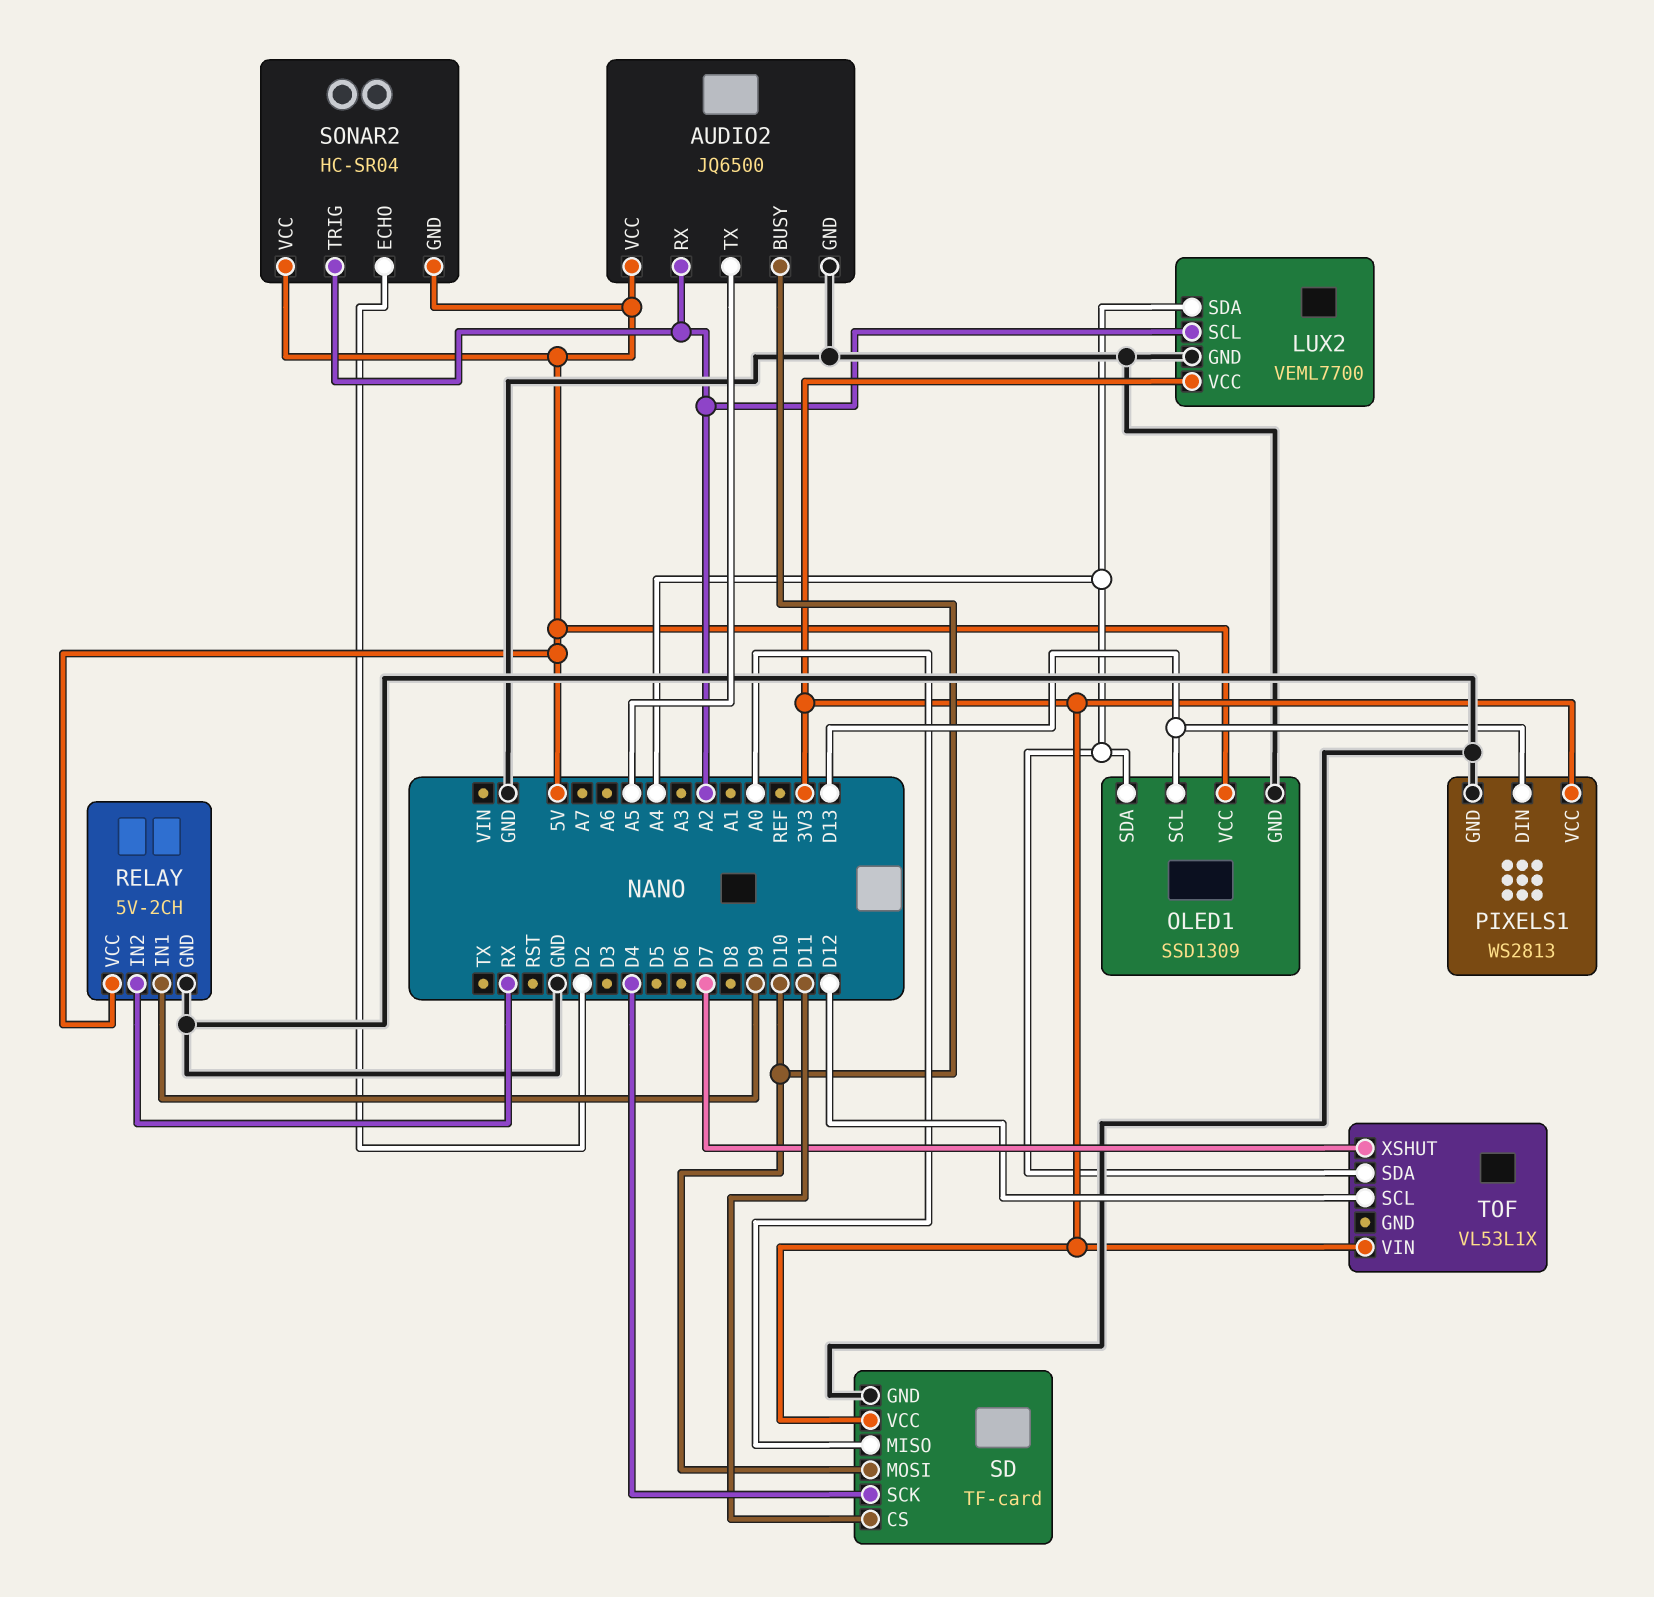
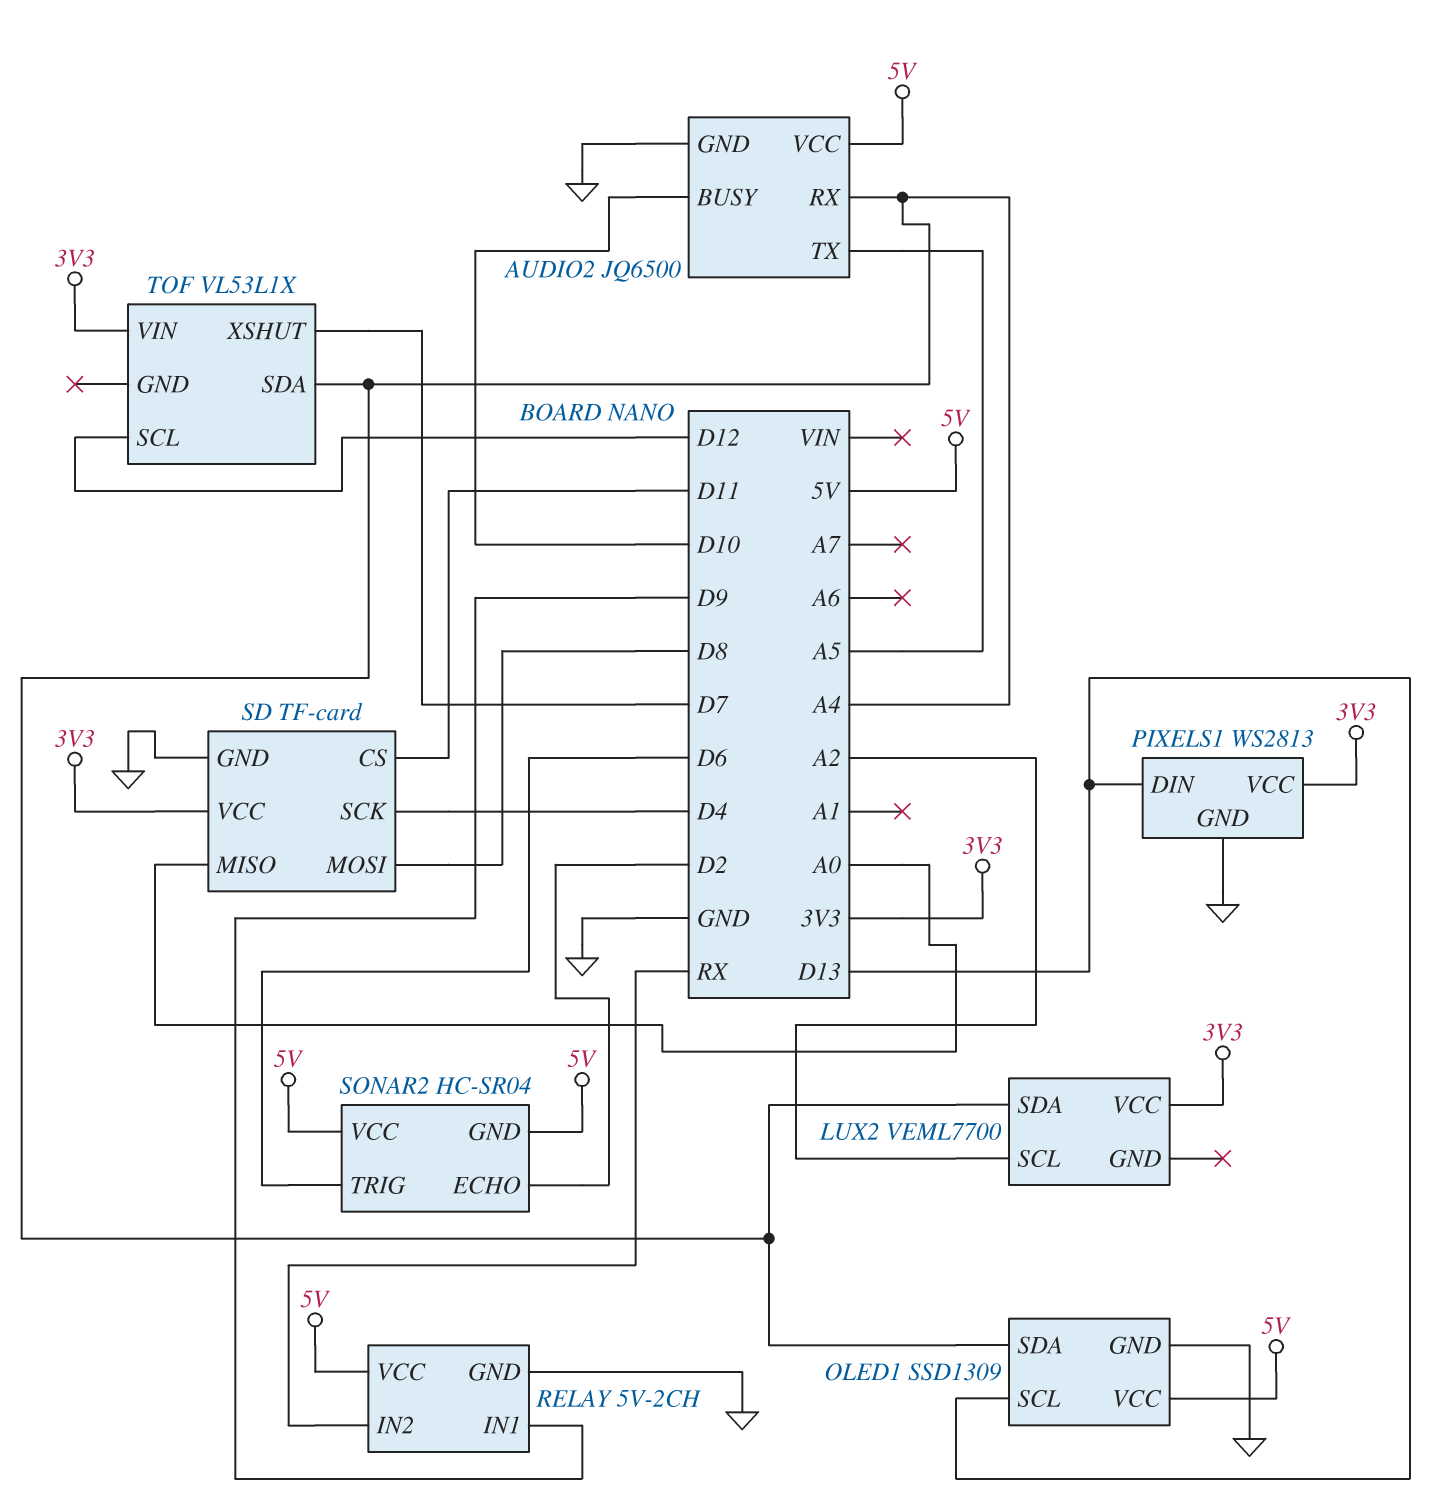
AUDIO2 pin RX: A2 -> A4
LUX2 pin GND: GND -> none
SD pin MOSI: D10 -> D8
SONAR2 pin TRIG: A2 -> D6

